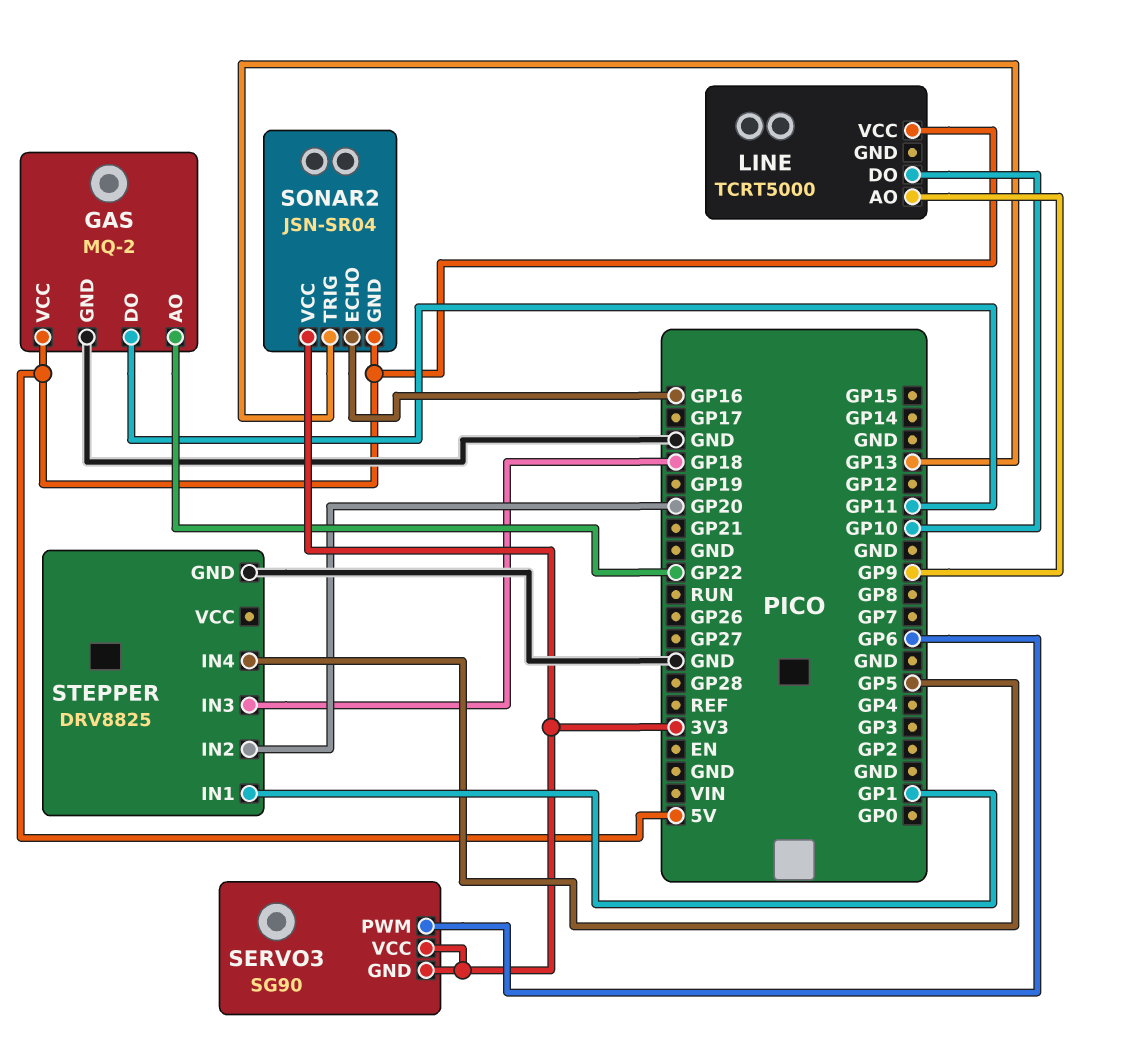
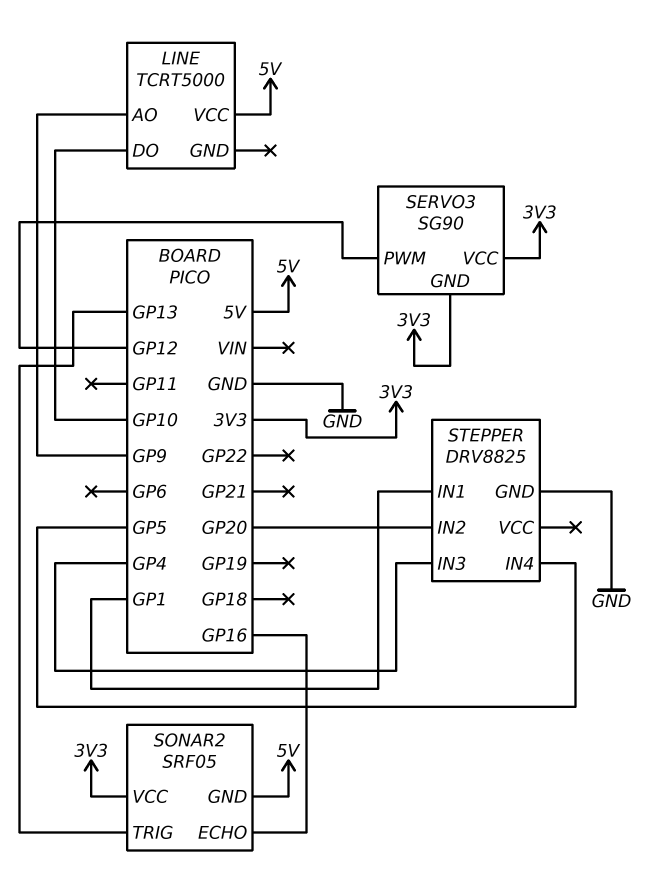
GAS: MQ-2 -> none
GAS pin AO: GP22 -> none
GAS pin DO: GP11 -> none
GAS pin GND: GND -> none
GAS pin VCC: 5V -> none
SERVO3 pin PWM: GP6 -> GP12
SONAR2: JSN-SR04 -> SRF05
STEPPER pin IN3: GP18 -> GP4

